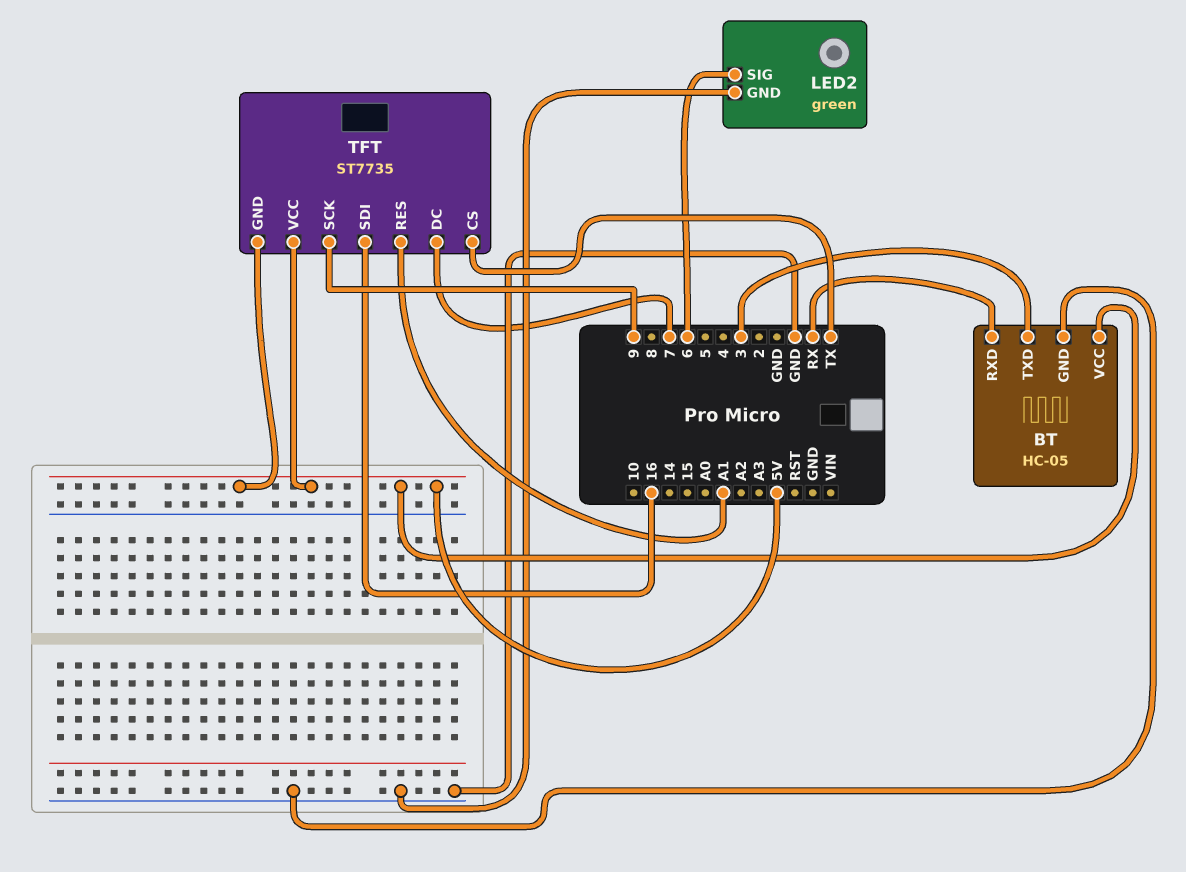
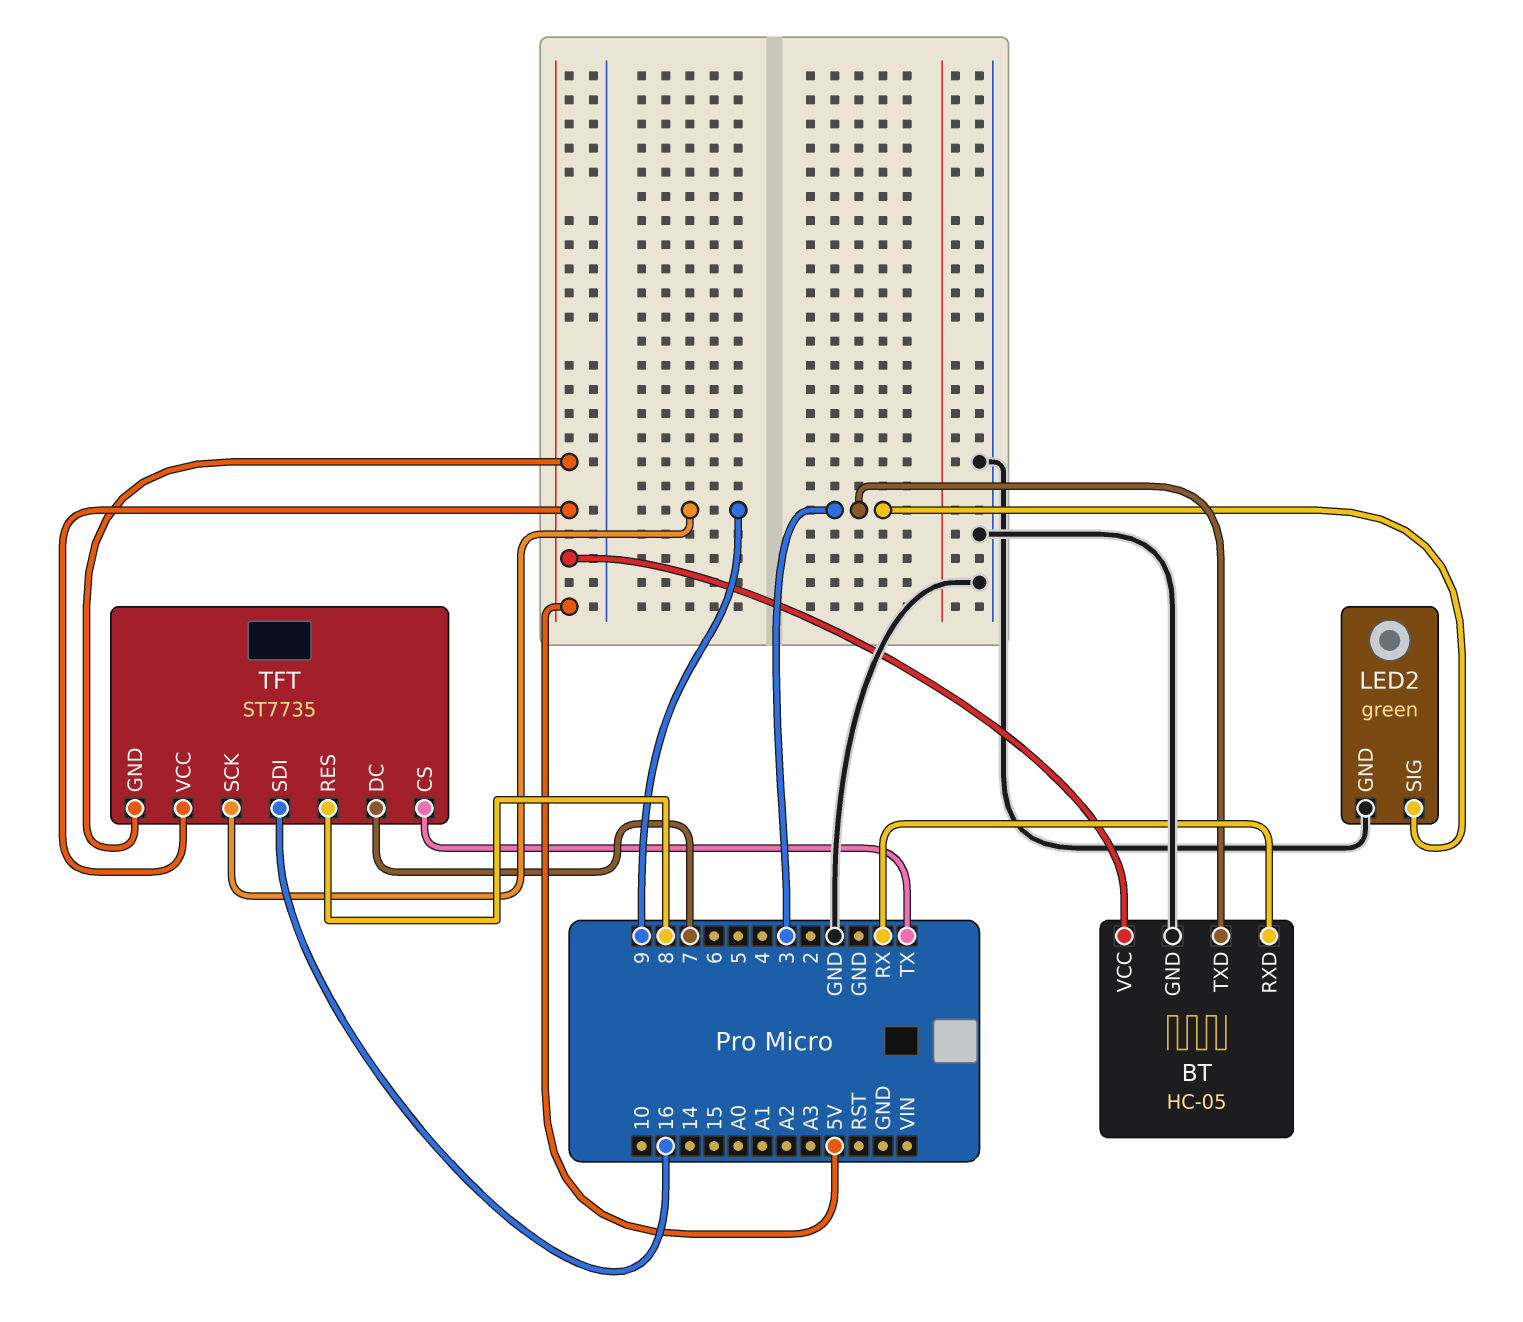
LED2 pin SIG: 6 -> 3
TFT pin RES: A1 -> 8

